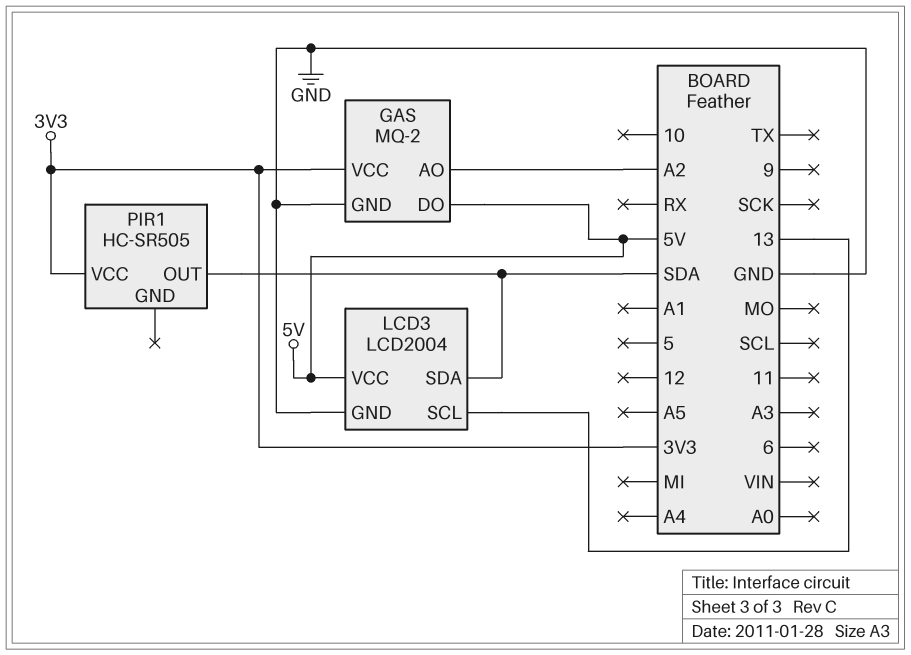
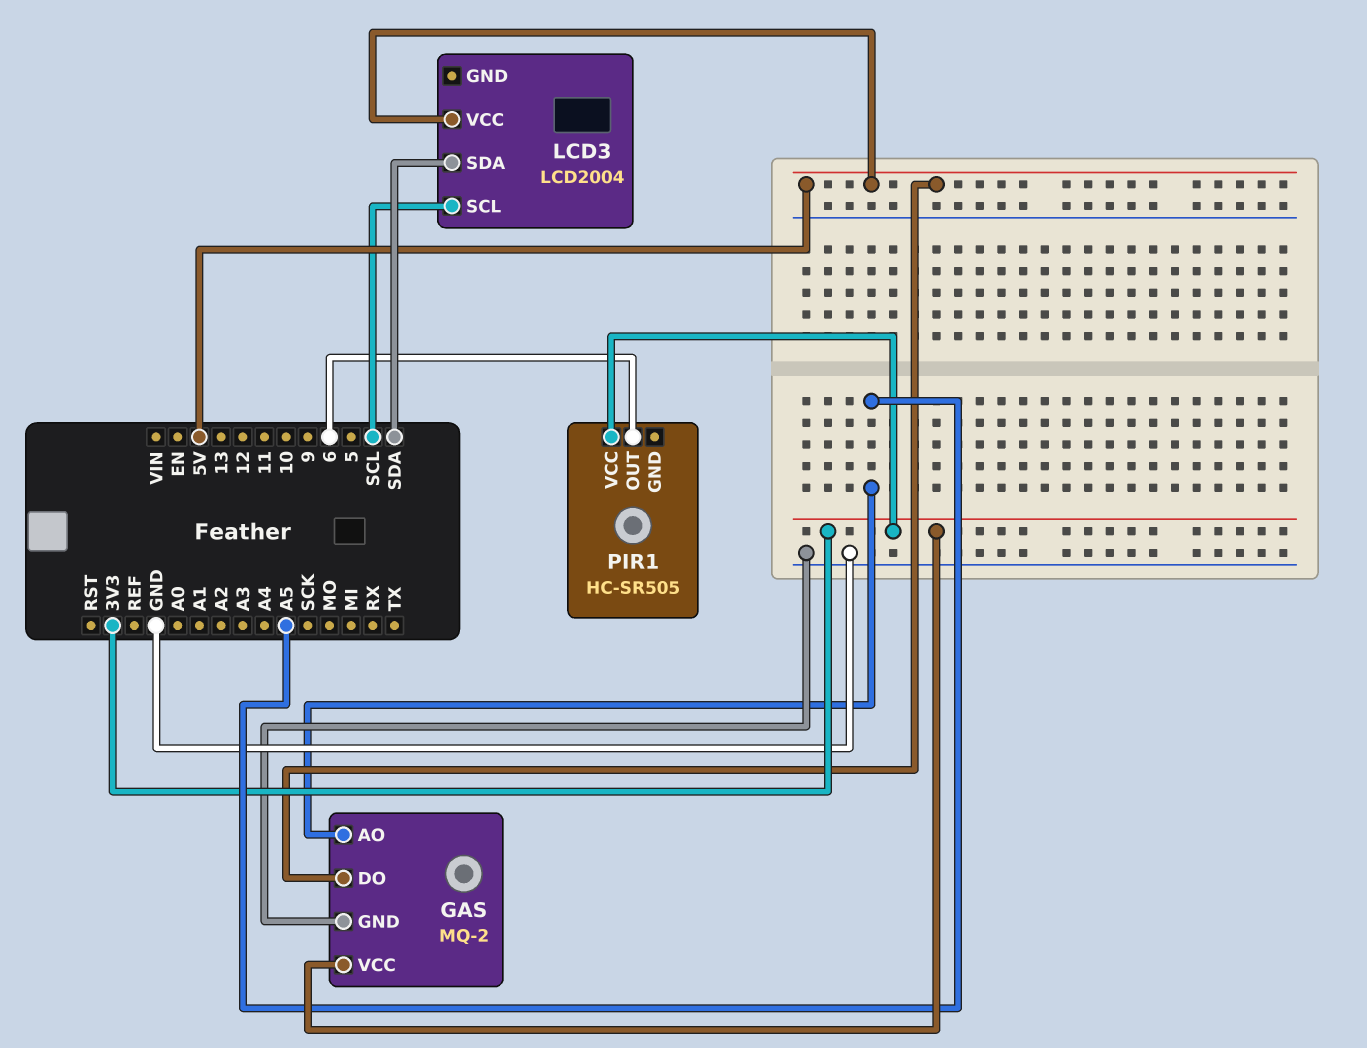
GAS pin AO: A2 -> A5
LCD3 pin GND: GND -> none
LCD3 pin SCL: 13 -> SCL
PIR1 pin OUT: SDA -> 6

